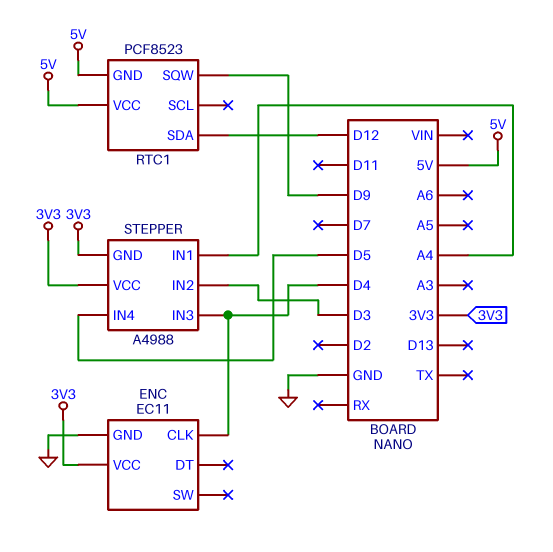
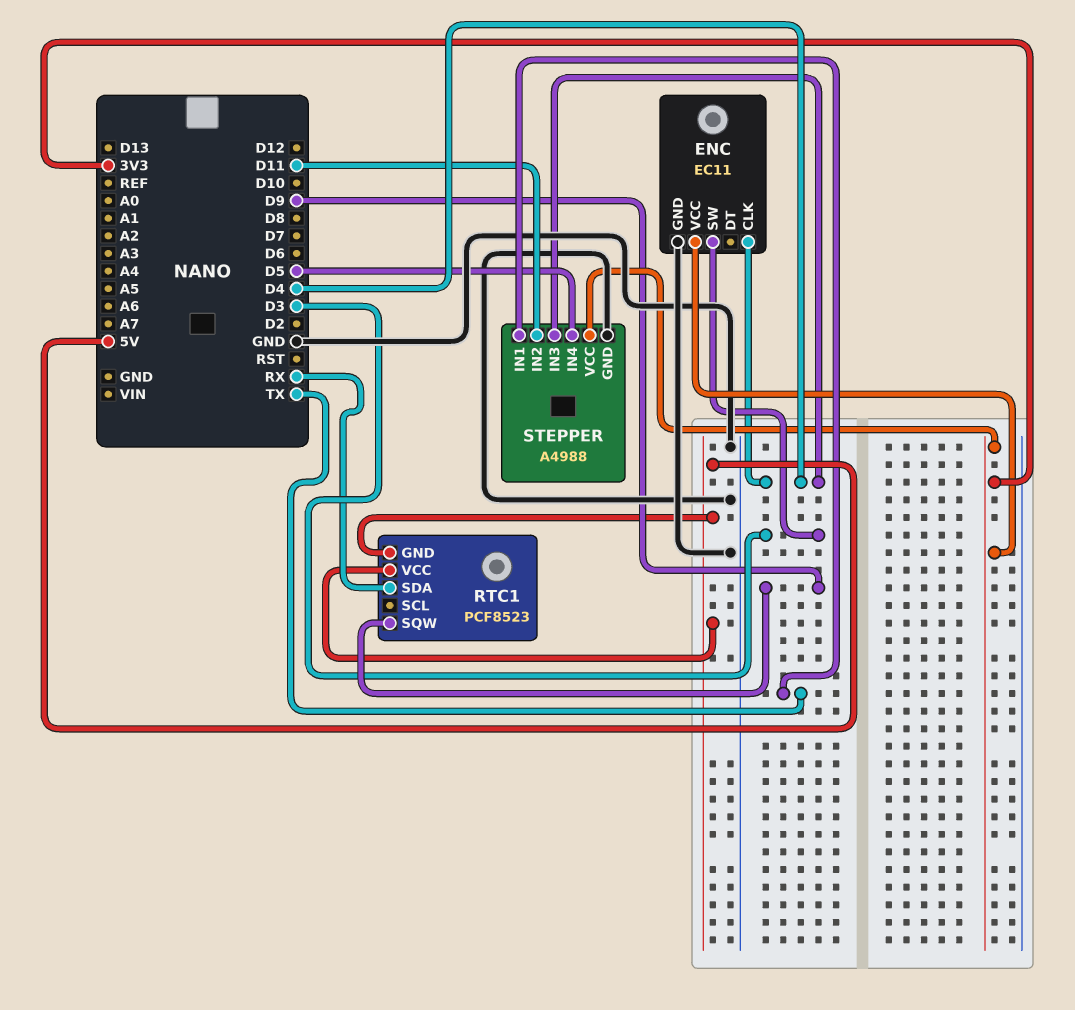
ENC pin SW: none -> D3
RTC1 pin SDA: D12 -> RX
STEPPER pin GND: 3V3 -> GND
STEPPER pin IN1: A4 -> TX
STEPPER pin IN2: D3 -> D11

